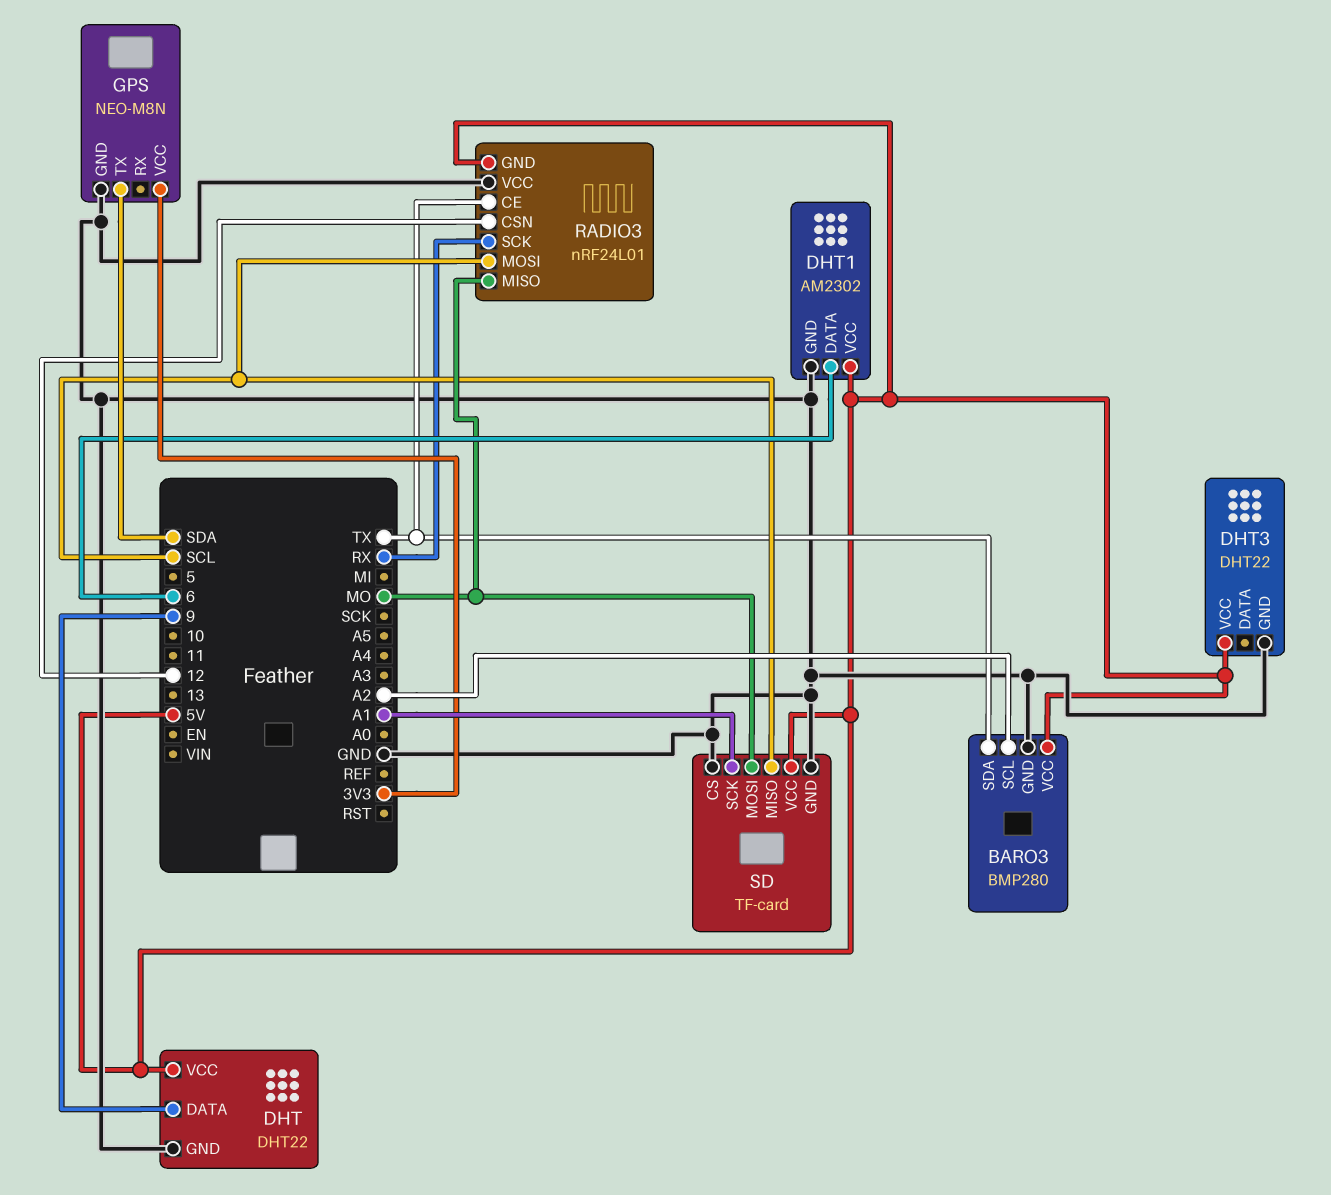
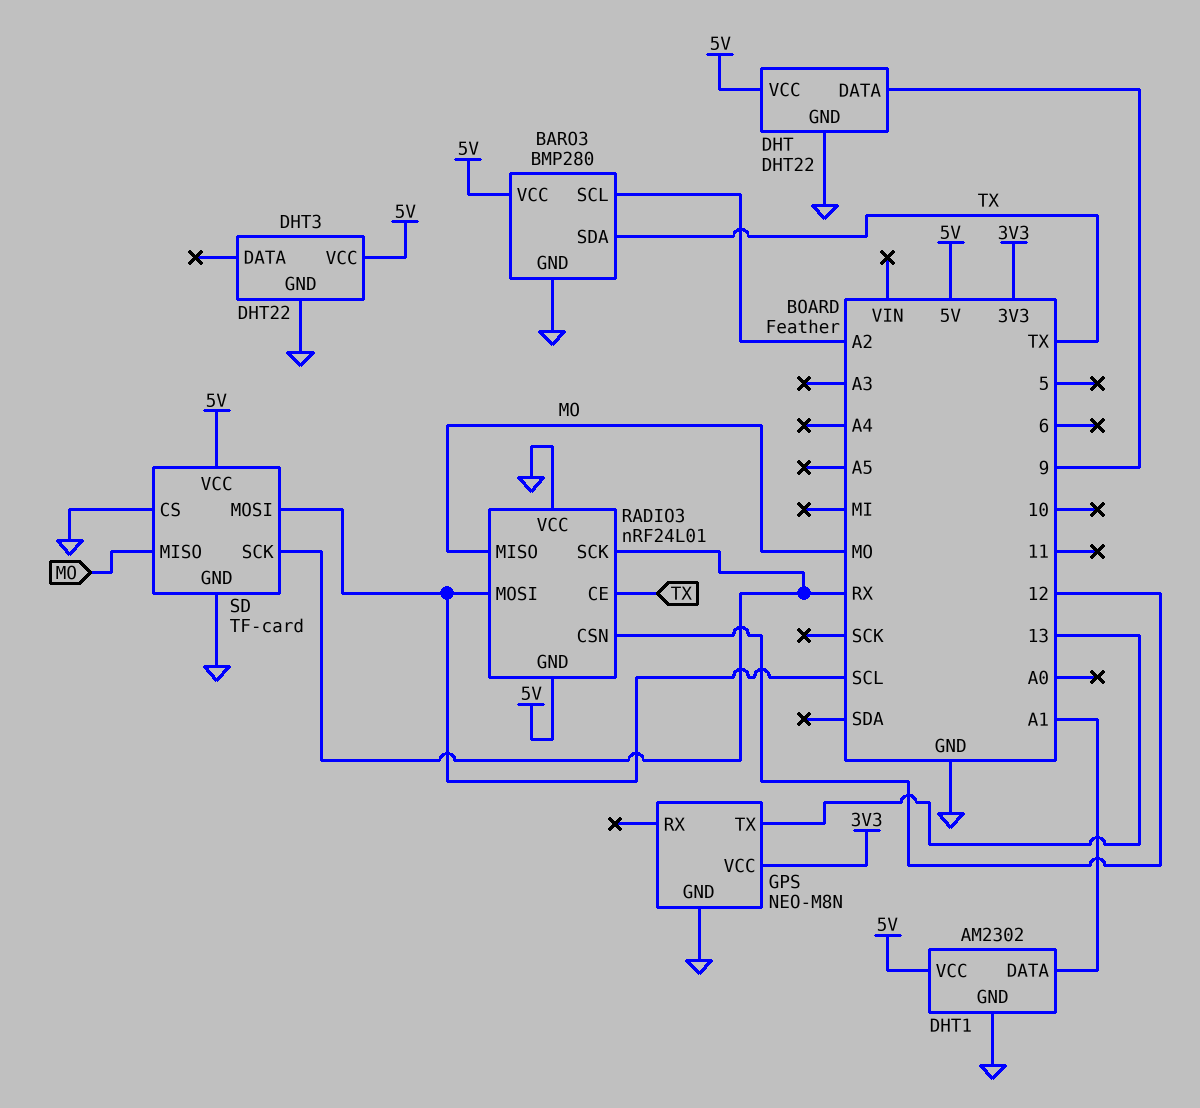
DHT1 pin DATA: 6 -> A1
GPS pin TX: SDA -> 13
SD pin MISO: SCL -> MO
SD pin MOSI: MO -> SCL
SD pin SCK: A1 -> RX

